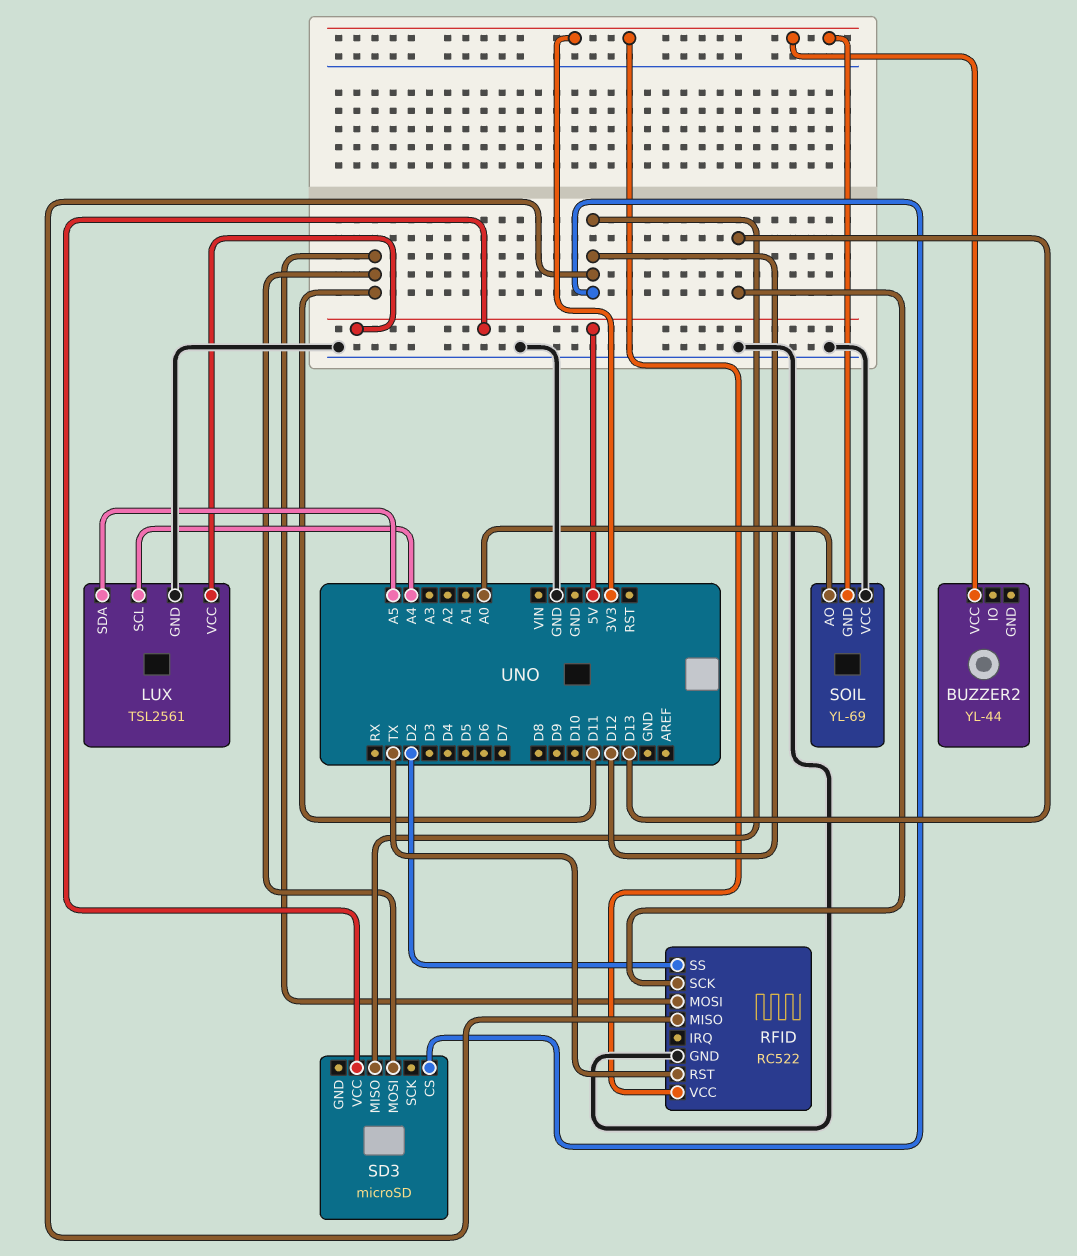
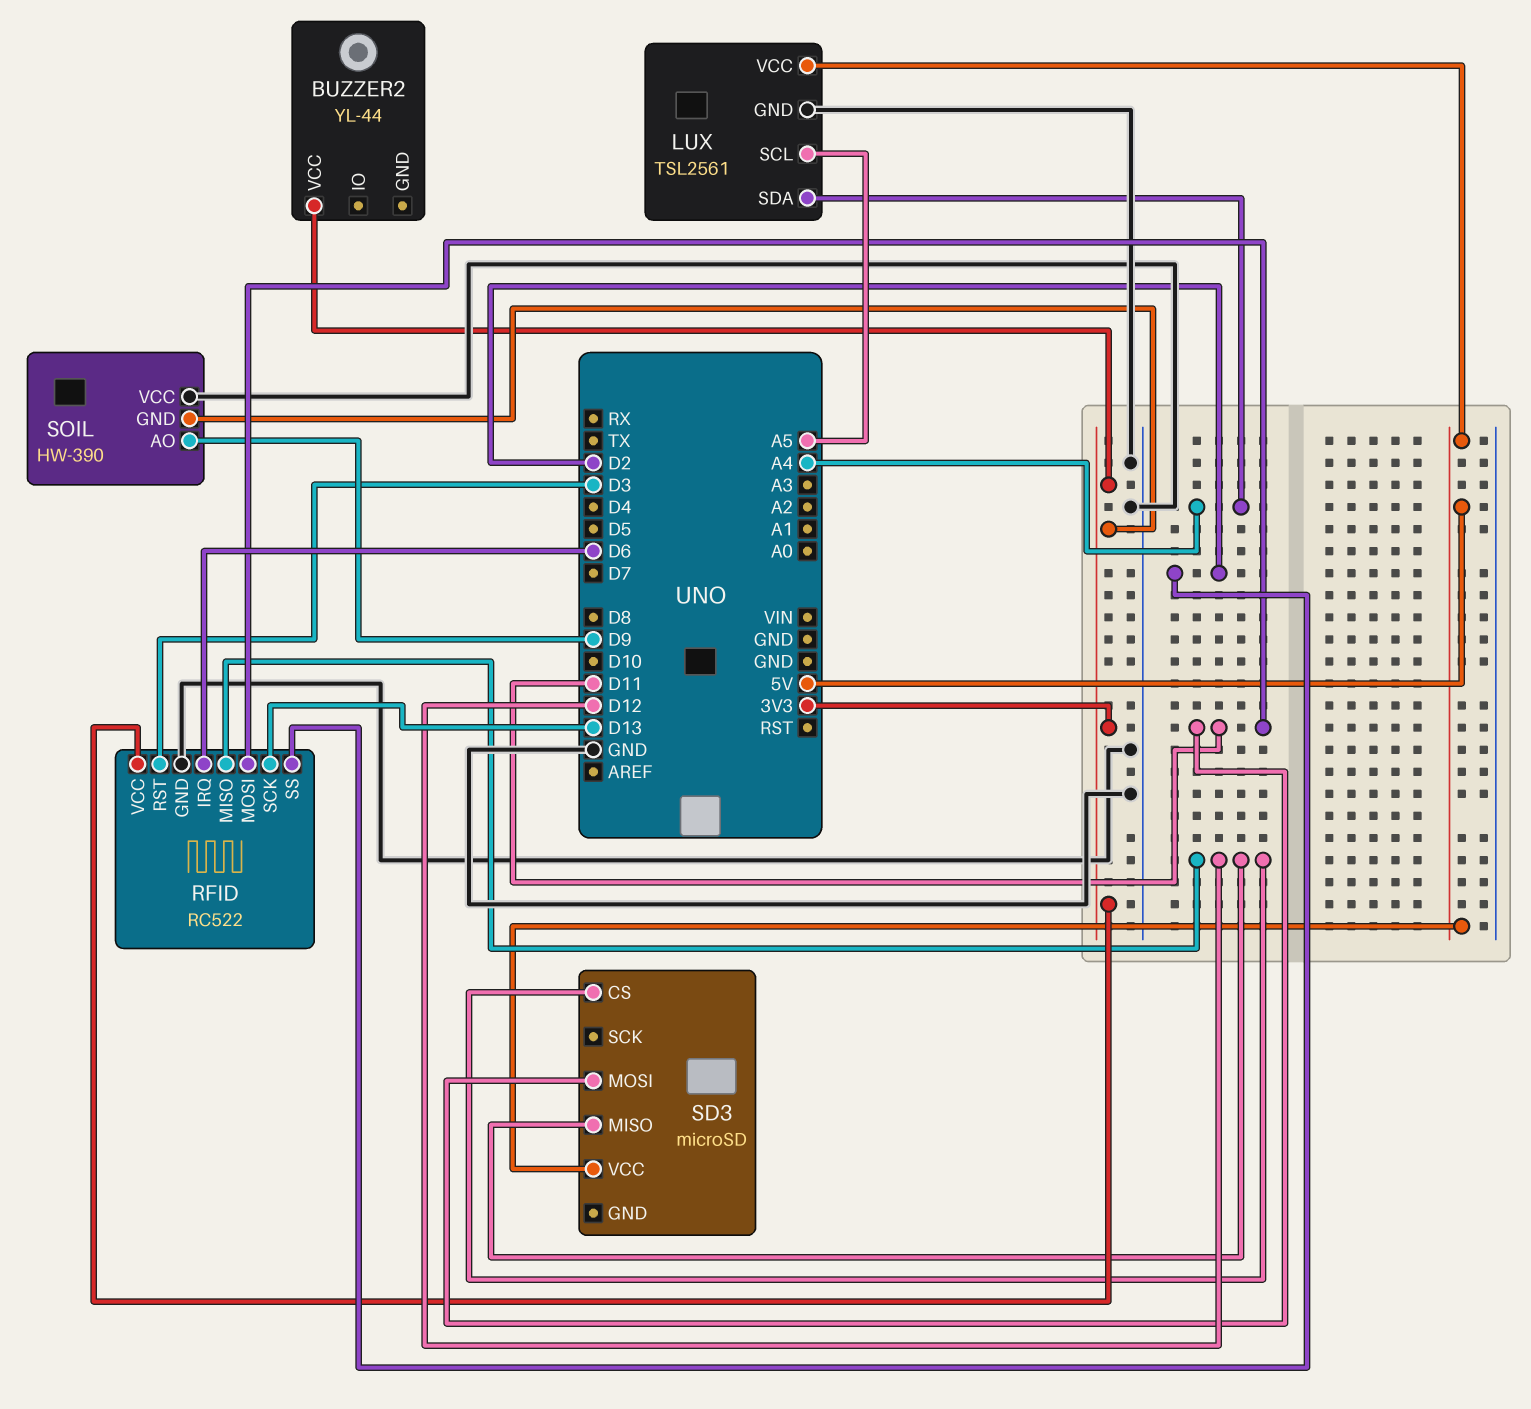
LUX pin SCL: A4 -> A5
LUX pin SDA: A5 -> A4
RFID pin IRQ: none -> D6
RFID pin RST: TX -> D3
SOIL: YL-69 -> HW-390
SOIL pin AO: A0 -> D9

